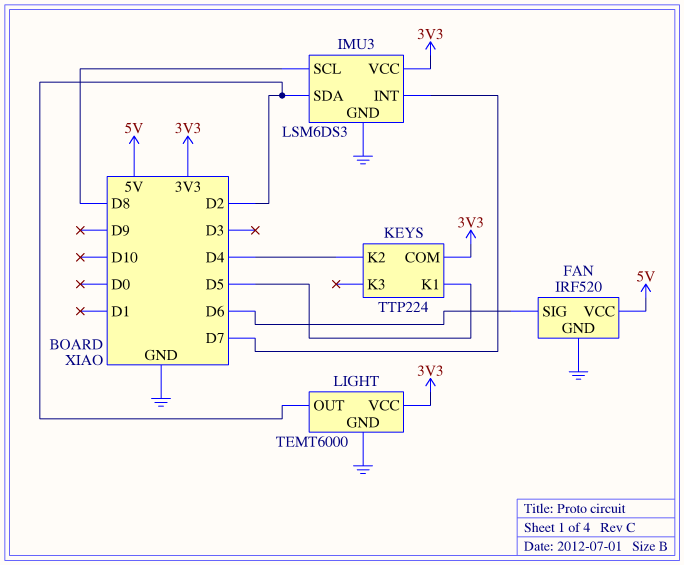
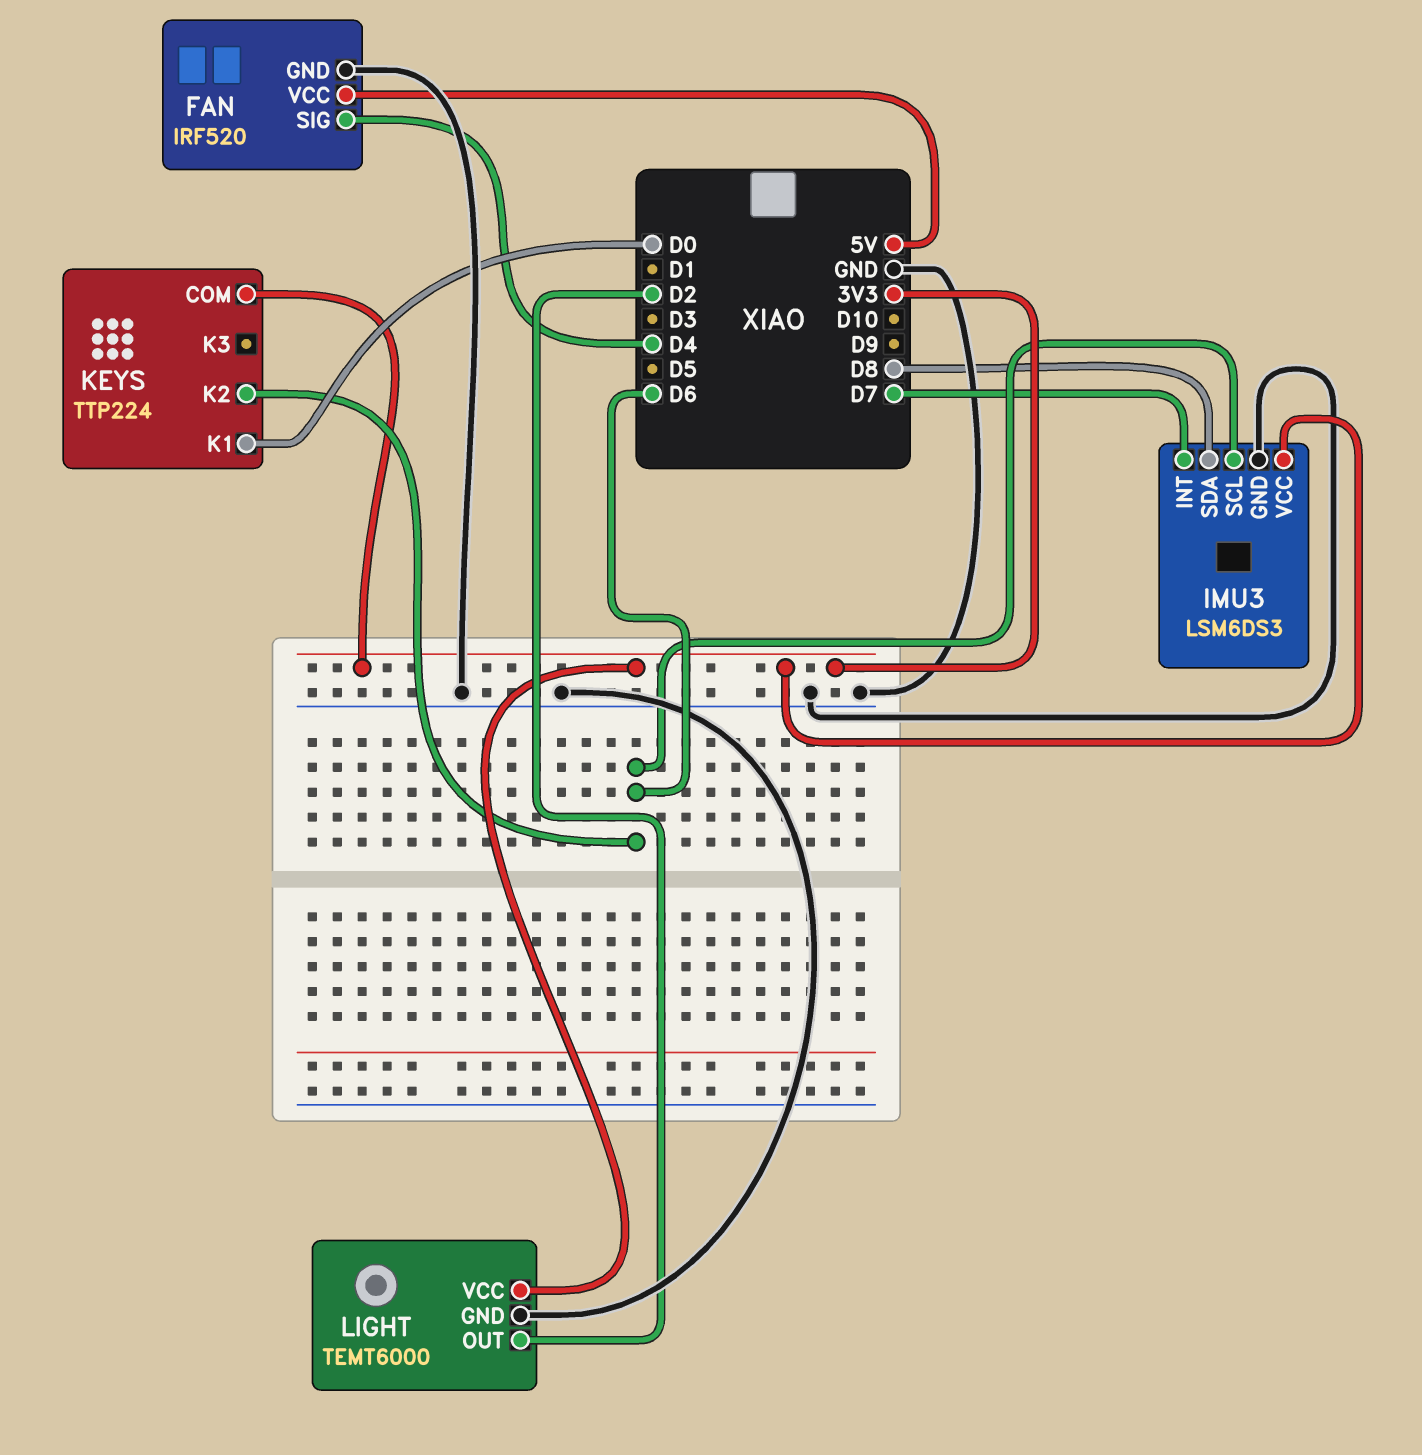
FAN pin SIG: D6 -> D4
IMU3 pin SCL: D8 -> D6
IMU3 pin SDA: D2 -> D8
KEYS pin K1: D5 -> D0
KEYS pin K2: D4 -> D6

